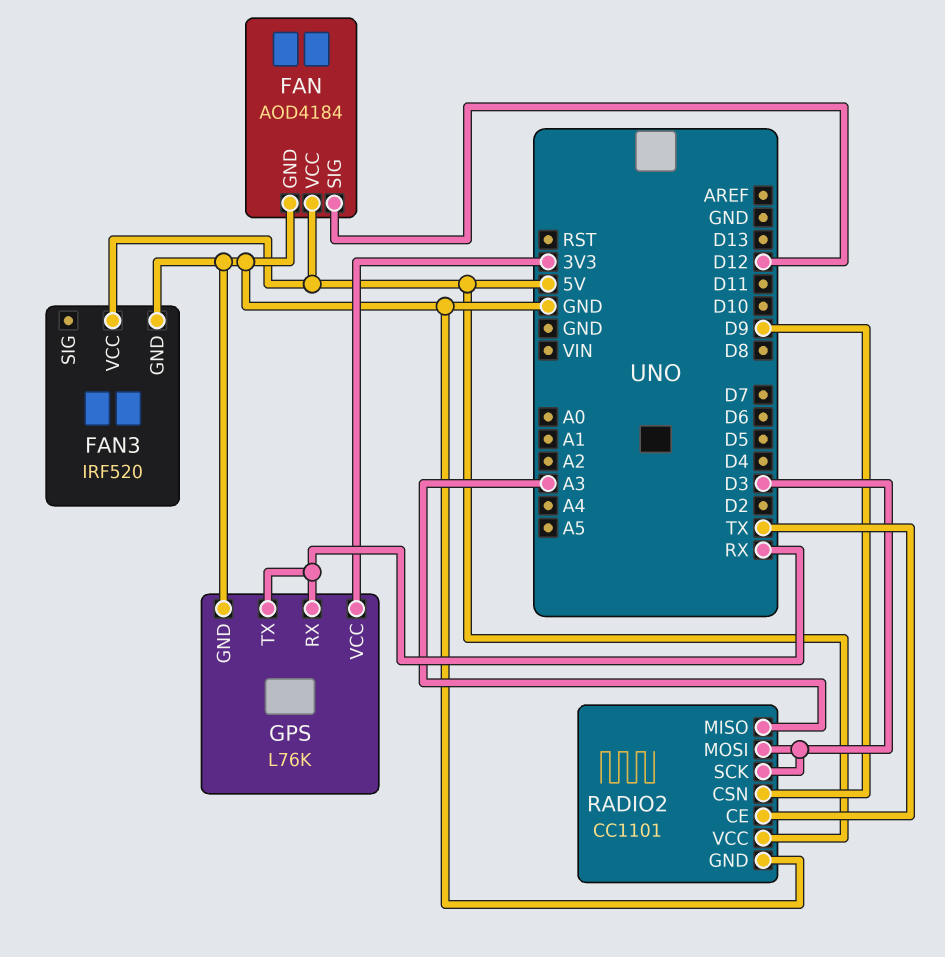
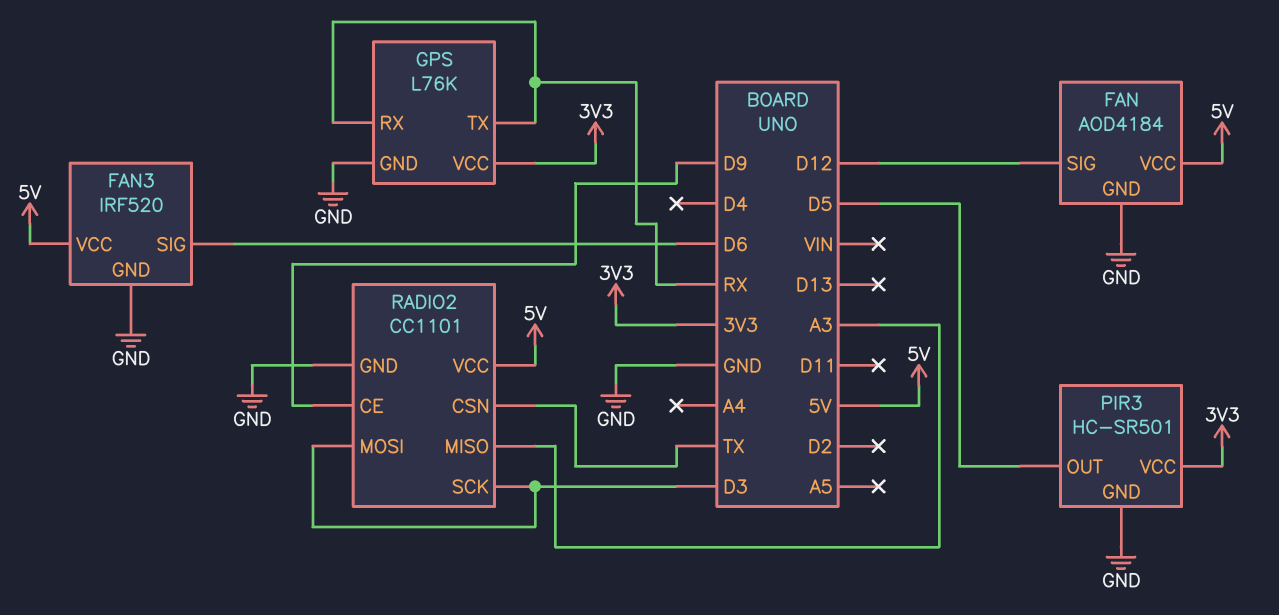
FAN3 pin SIG: none -> D6
PIR3: none -> HC-SR501
PIR3 pin GND: none -> GND
PIR3 pin OUT: none -> D5
PIR3 pin VCC: none -> 3V3
RADIO2 pin CE: TX -> D9
RADIO2 pin CSN: D9 -> TX

